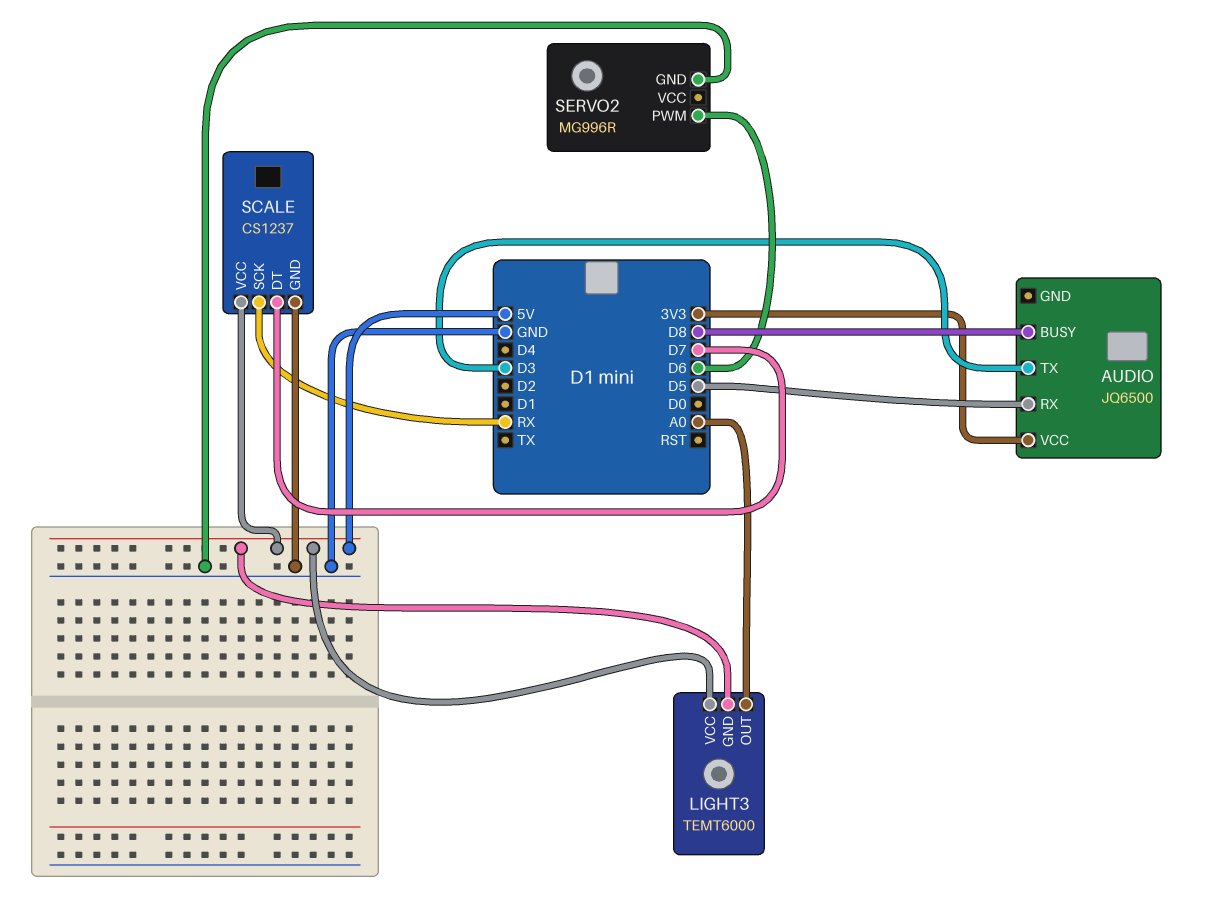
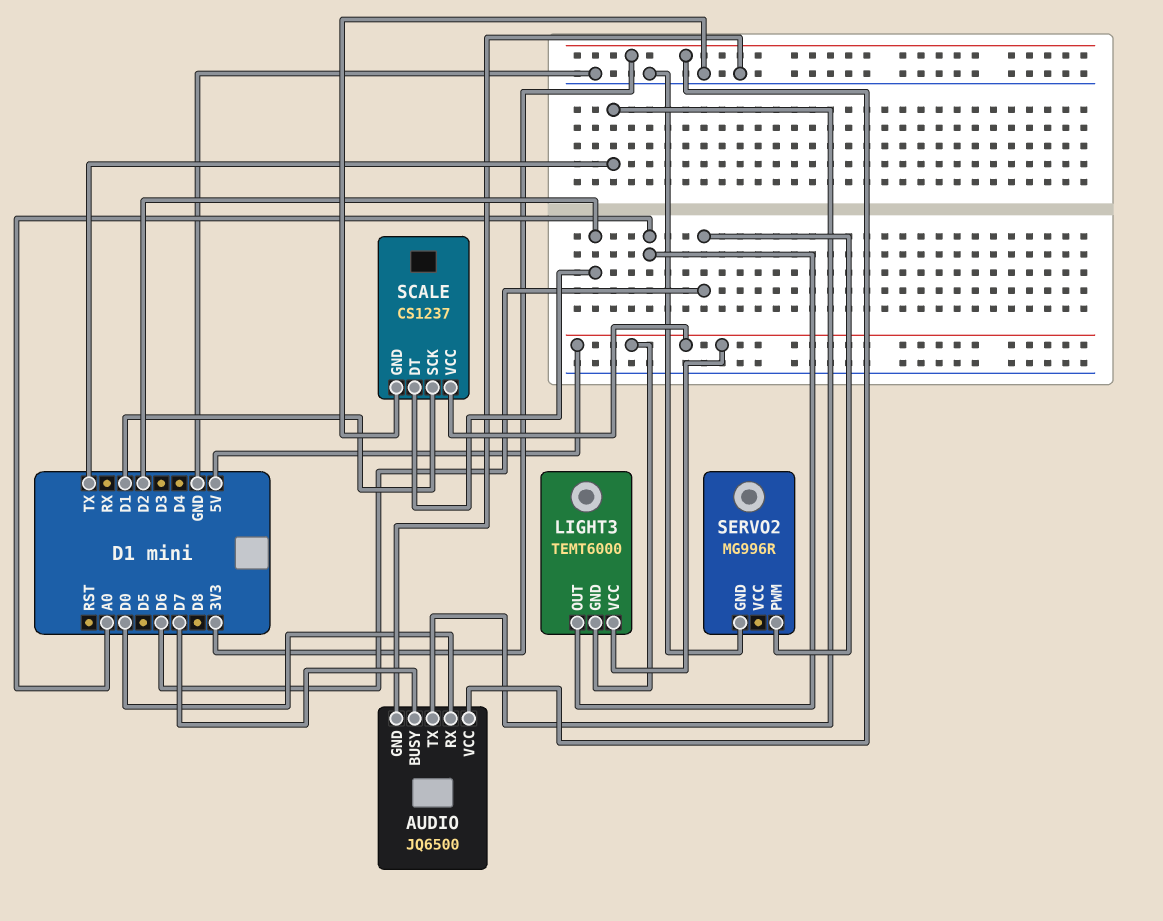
AUDIO pin BUSY: D8 -> D7
AUDIO pin GND: none -> GND
AUDIO pin RX: D5 -> D0
AUDIO pin TX: D3 -> TX
SCALE pin DT: D7 -> D2
SCALE pin SCK: RX -> D1

